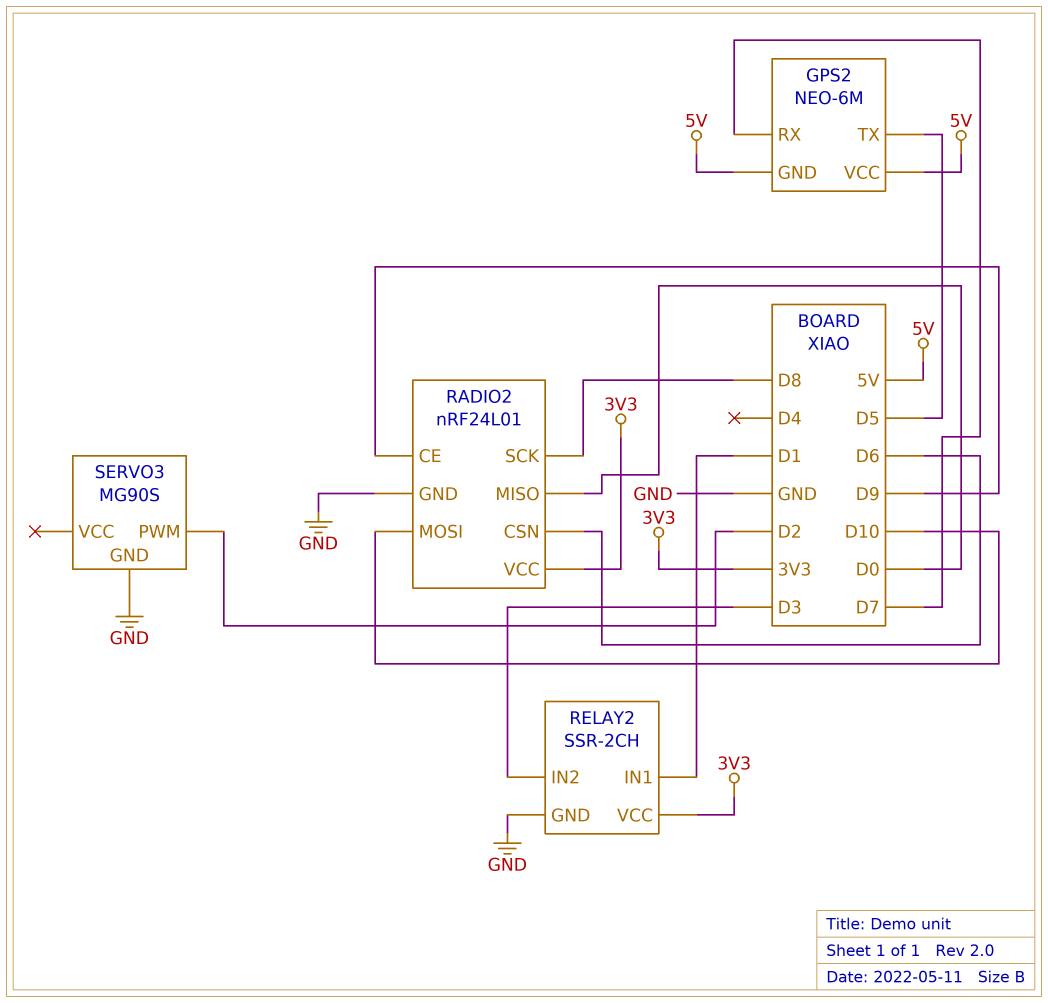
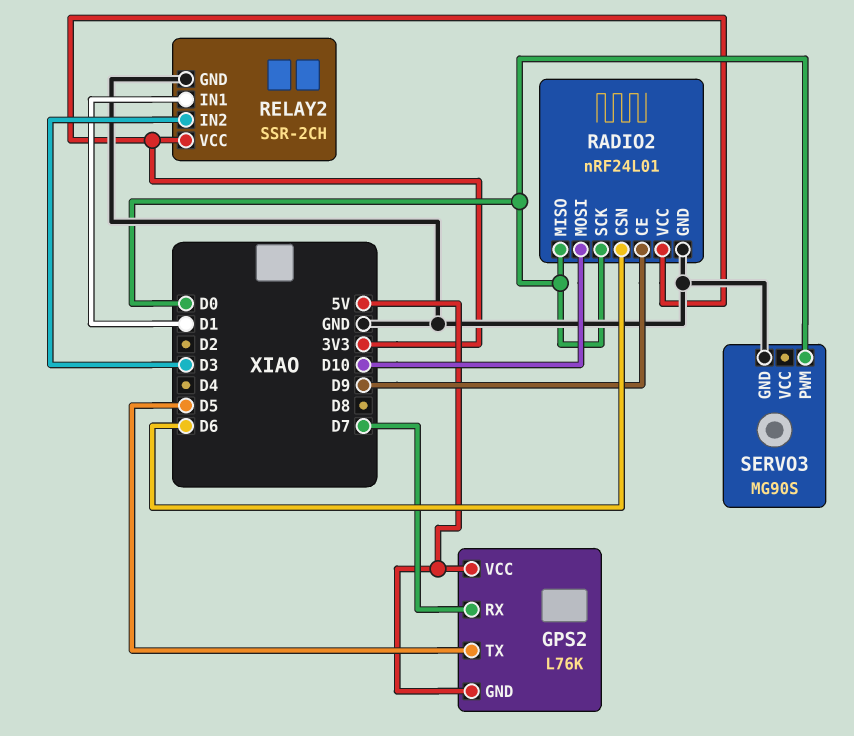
GPS2: NEO-6M -> L76K
RADIO2 pin SCK: D8 -> D0
SERVO3 pin PWM: D2 -> D0

